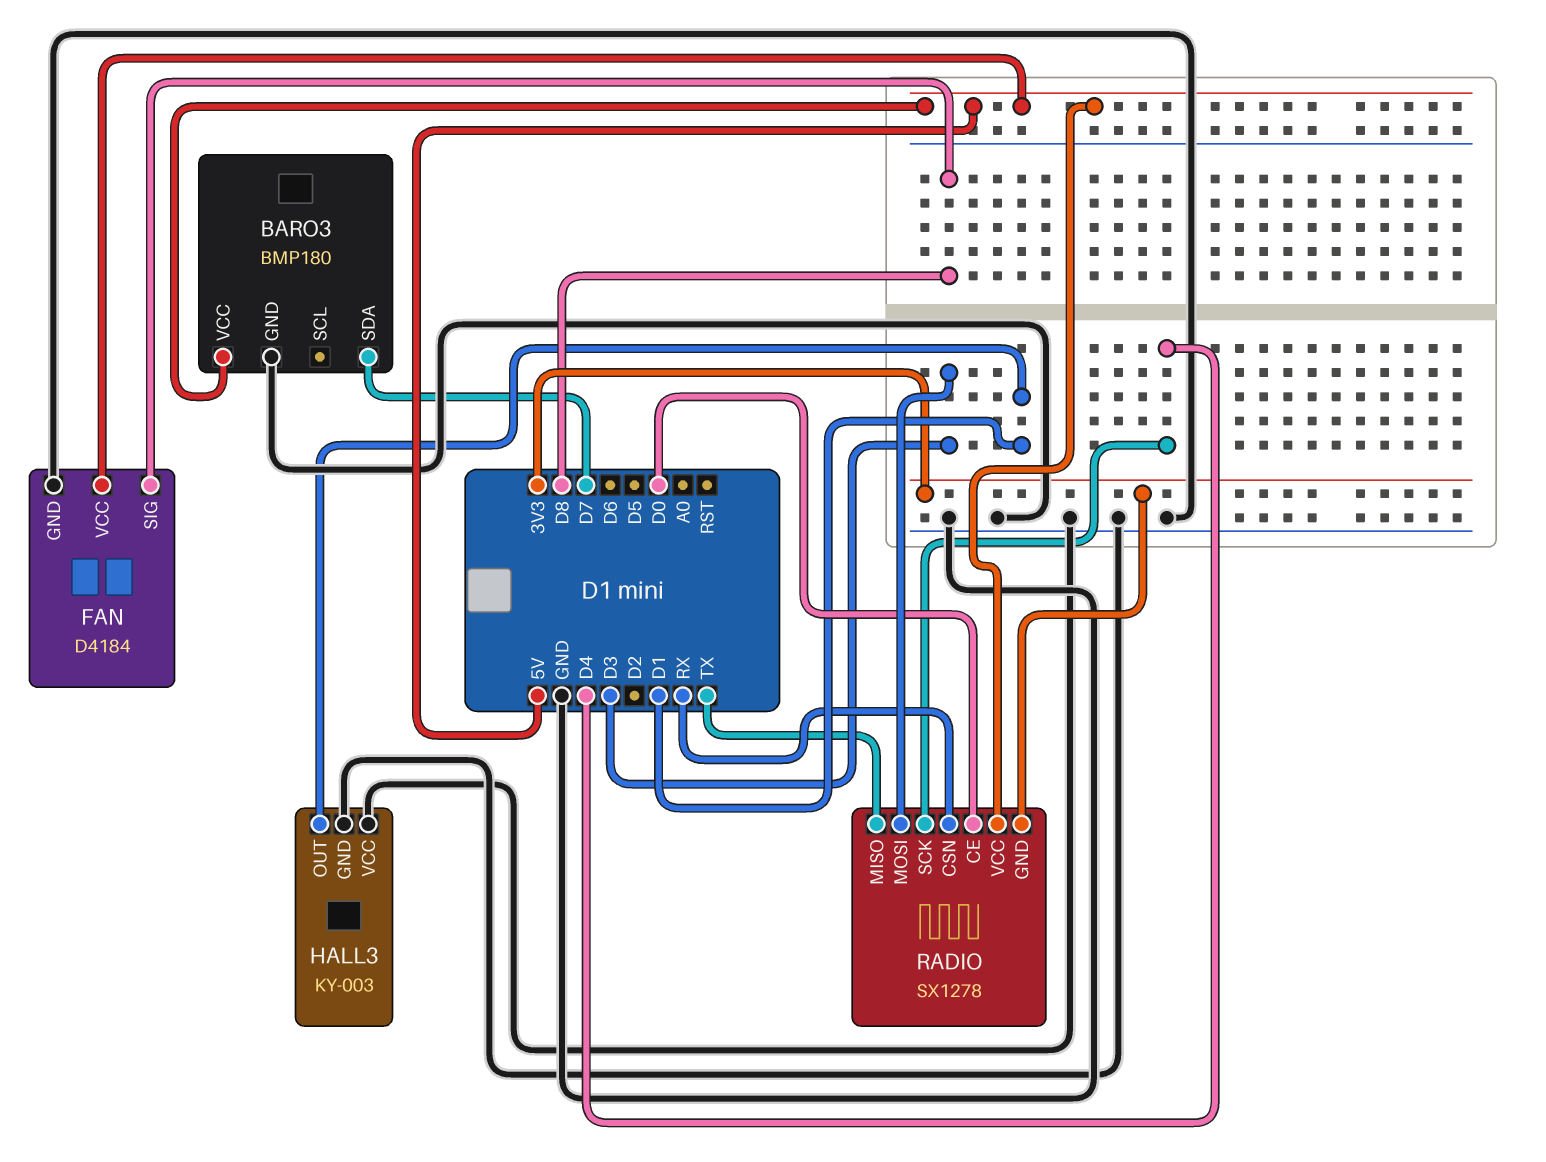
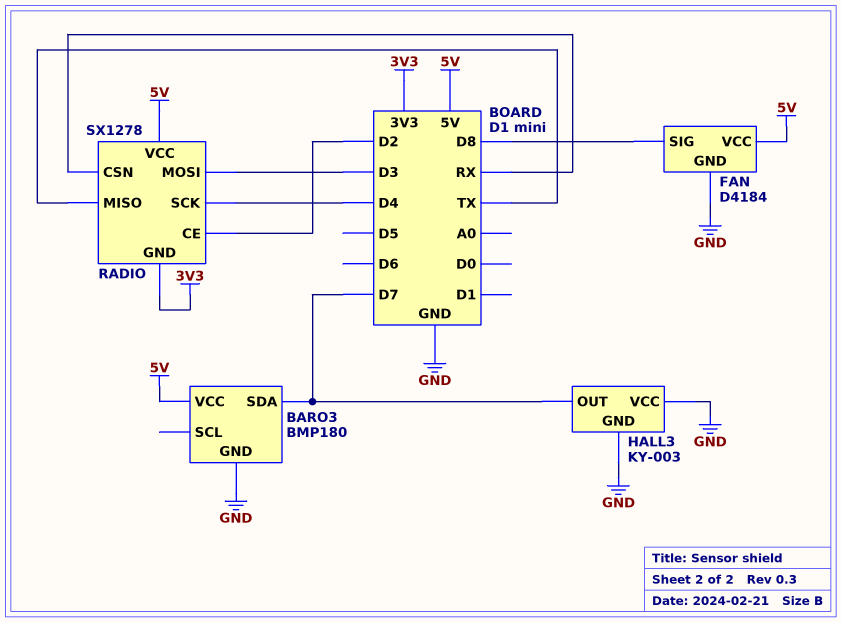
HALL3 pin OUT: D1 -> D7
RADIO pin CE: D0 -> D2

